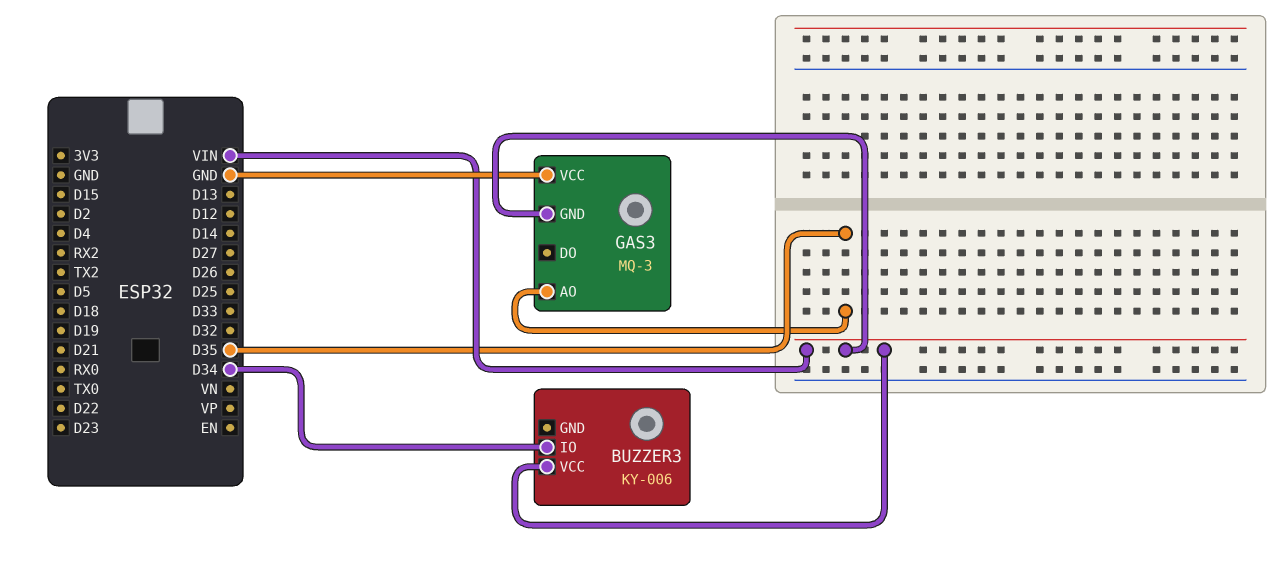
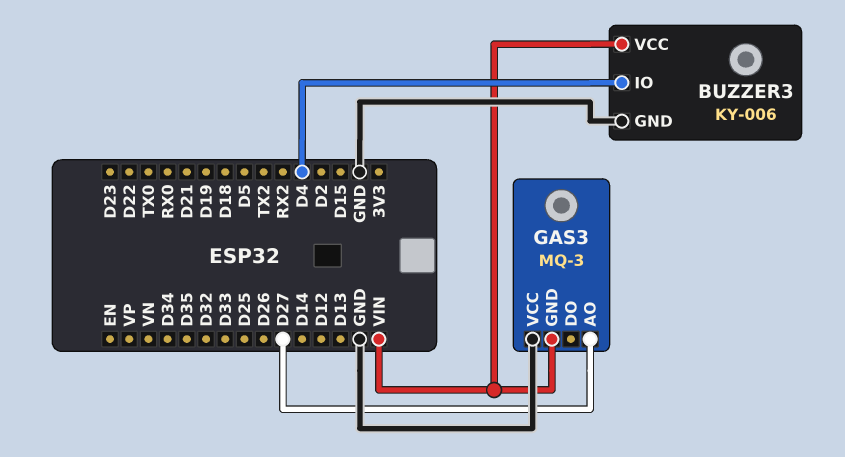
BUZZER3 pin GND: none -> GND
BUZZER3 pin IO: D34 -> D4
GAS3 pin AO: D35 -> D27

